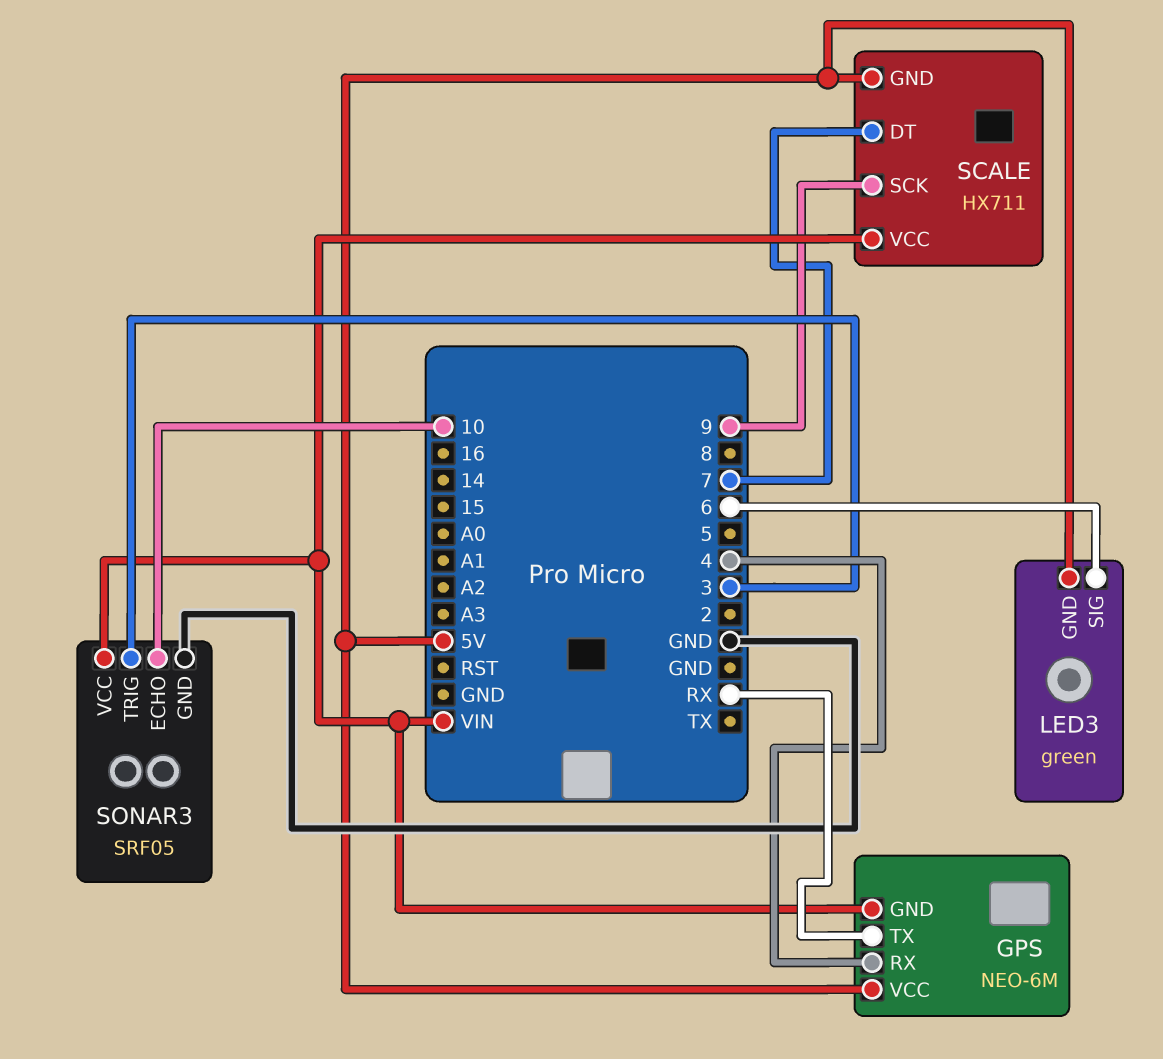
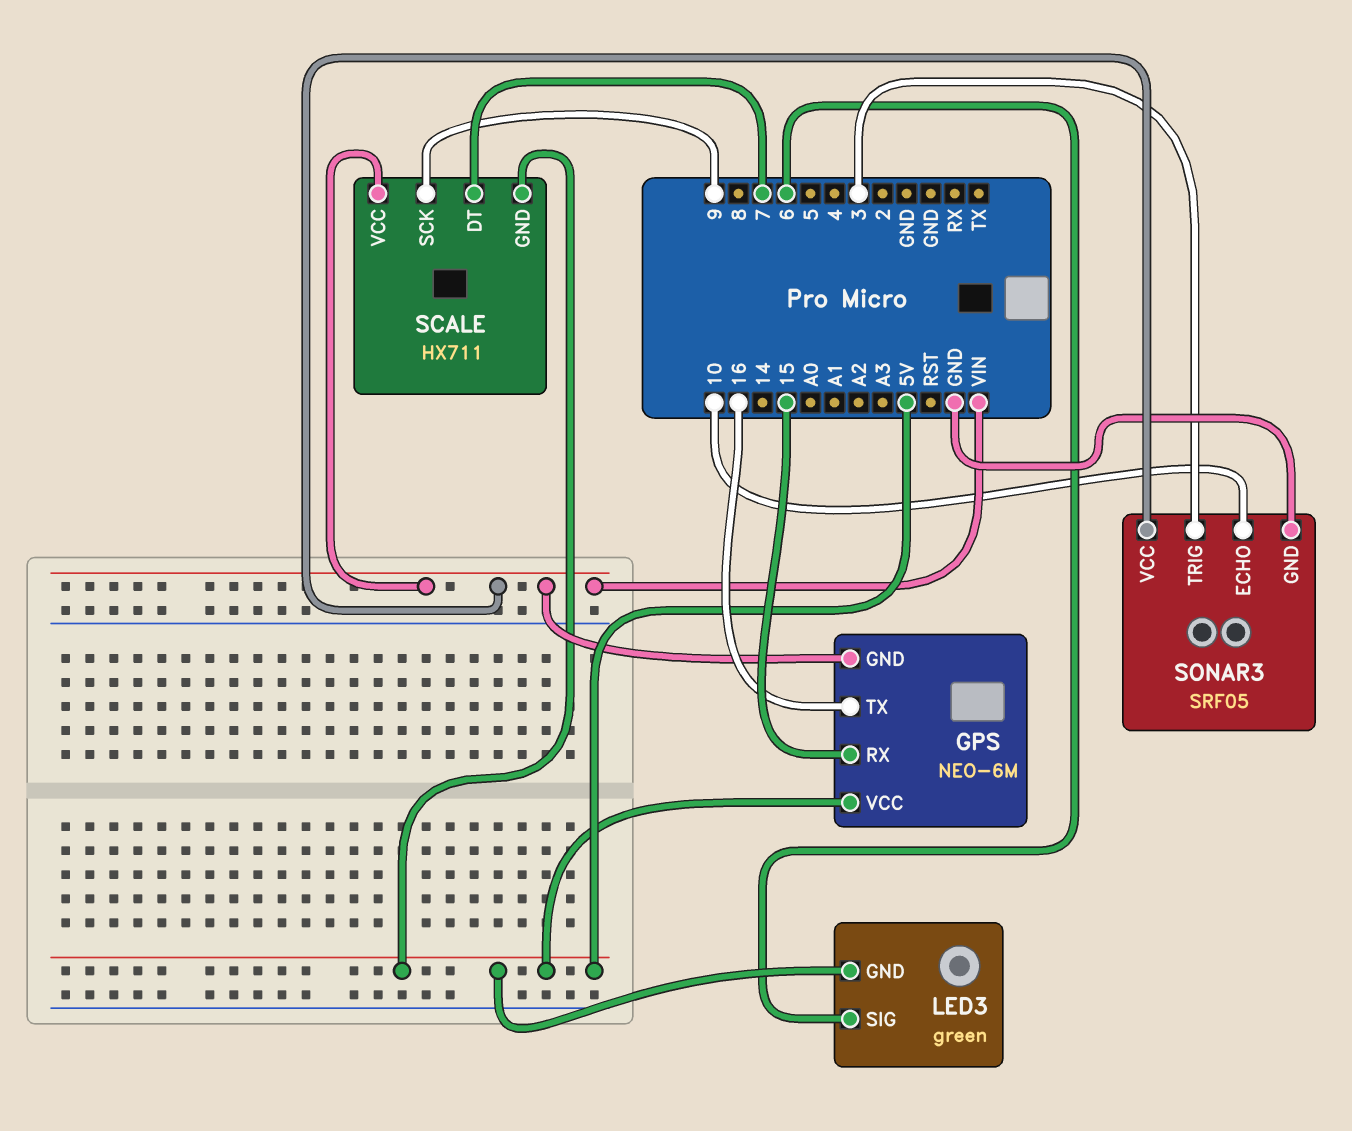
GPS pin RX: 4 -> 15
GPS pin TX: RX -> 16

